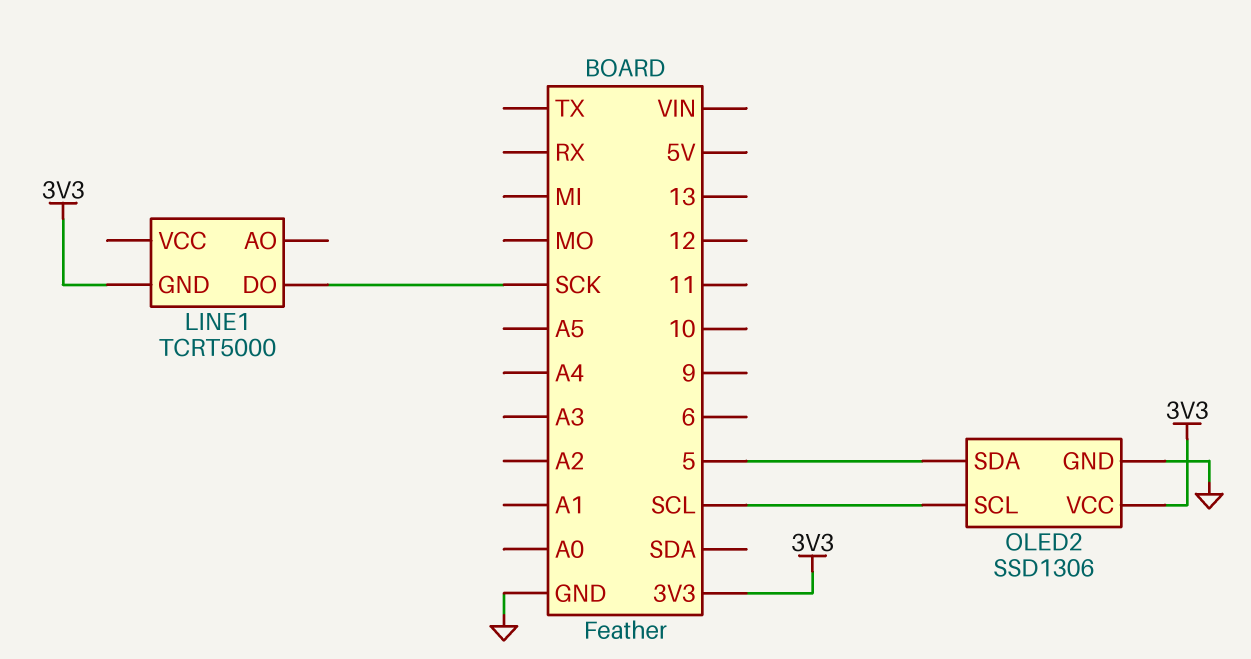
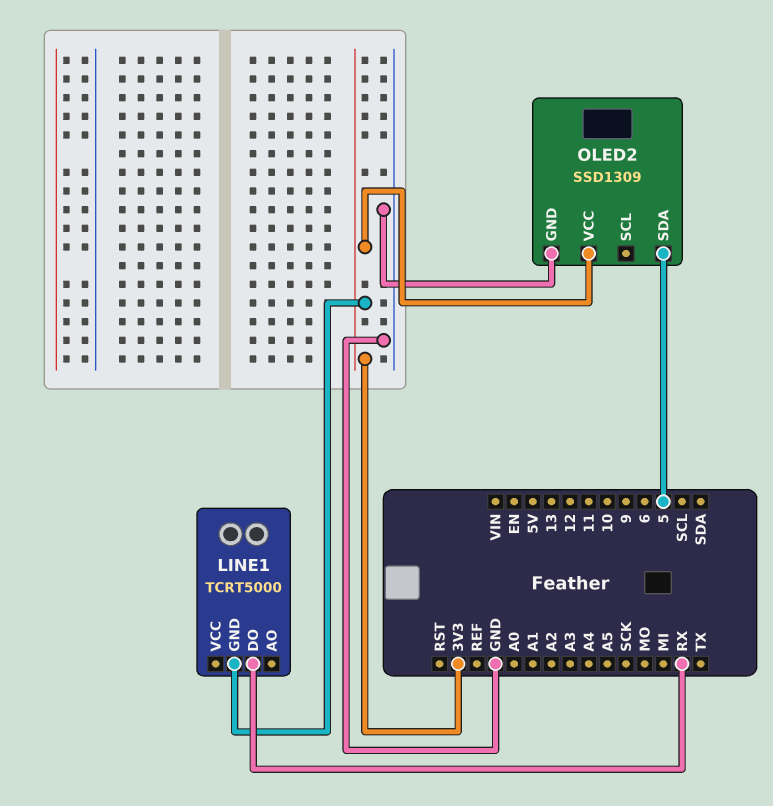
LINE1 pin DO: SCK -> RX
OLED2: SSD1306 -> SSD1309
OLED2 pin SCL: SCL -> none

